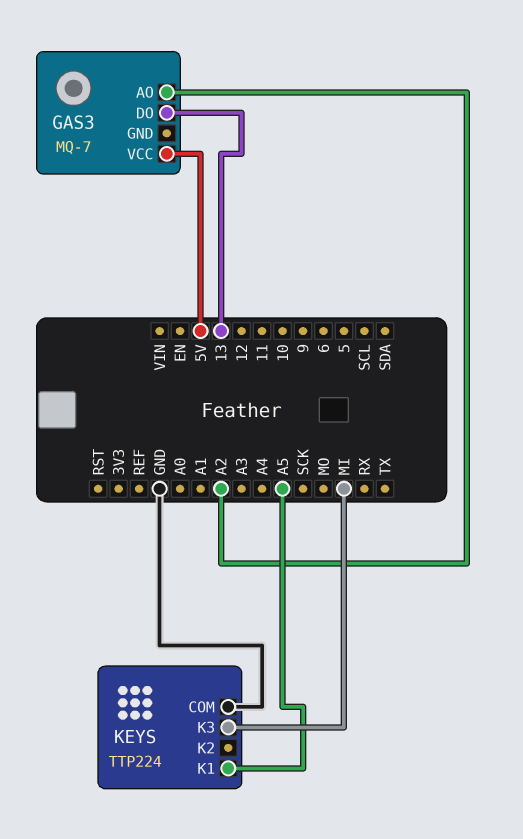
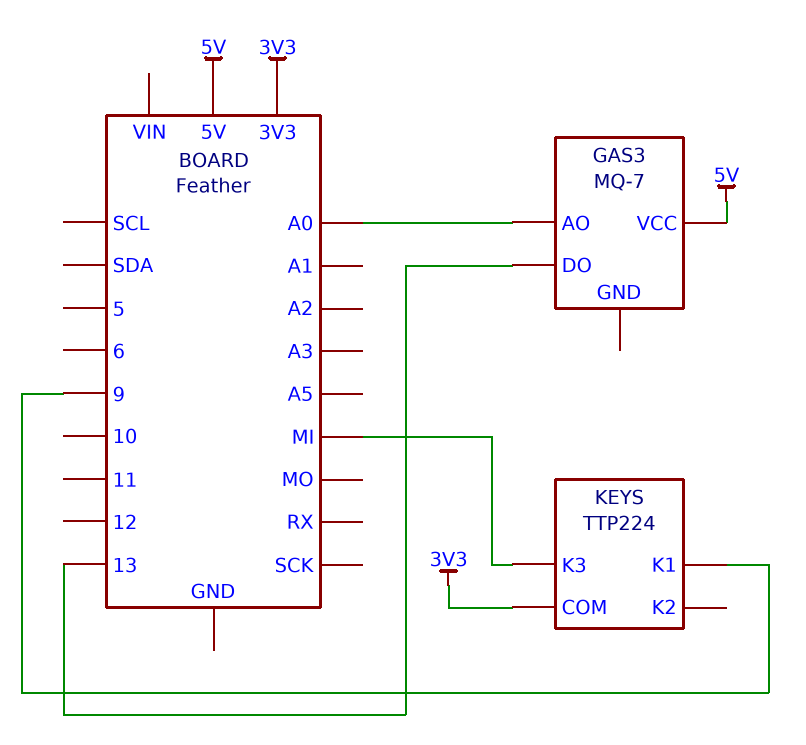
GAS3 pin AO: A2 -> A0
KEYS pin COM: GND -> 3V3
KEYS pin K1: A5 -> 9

